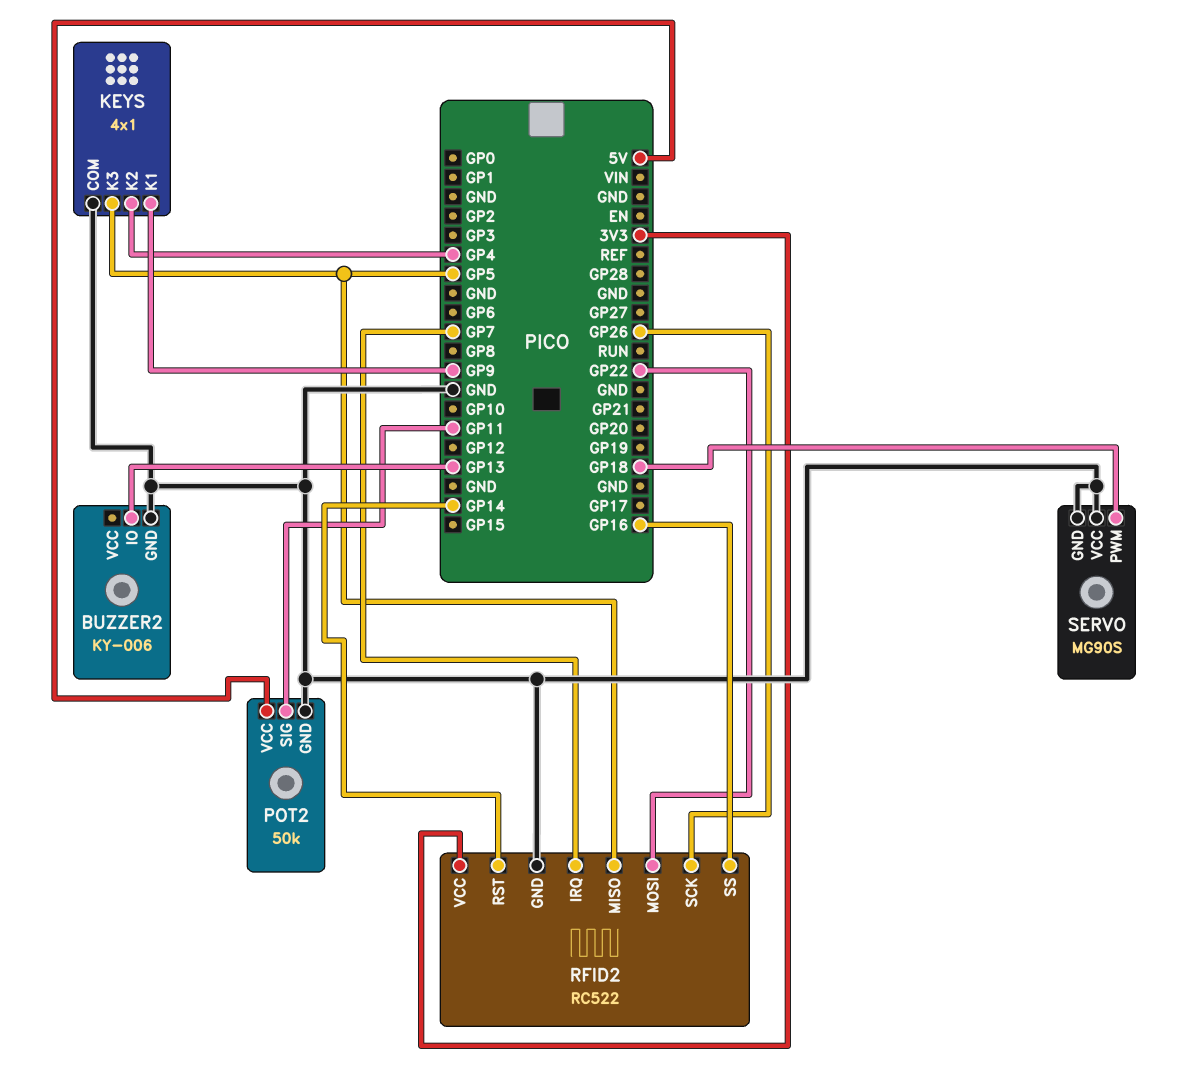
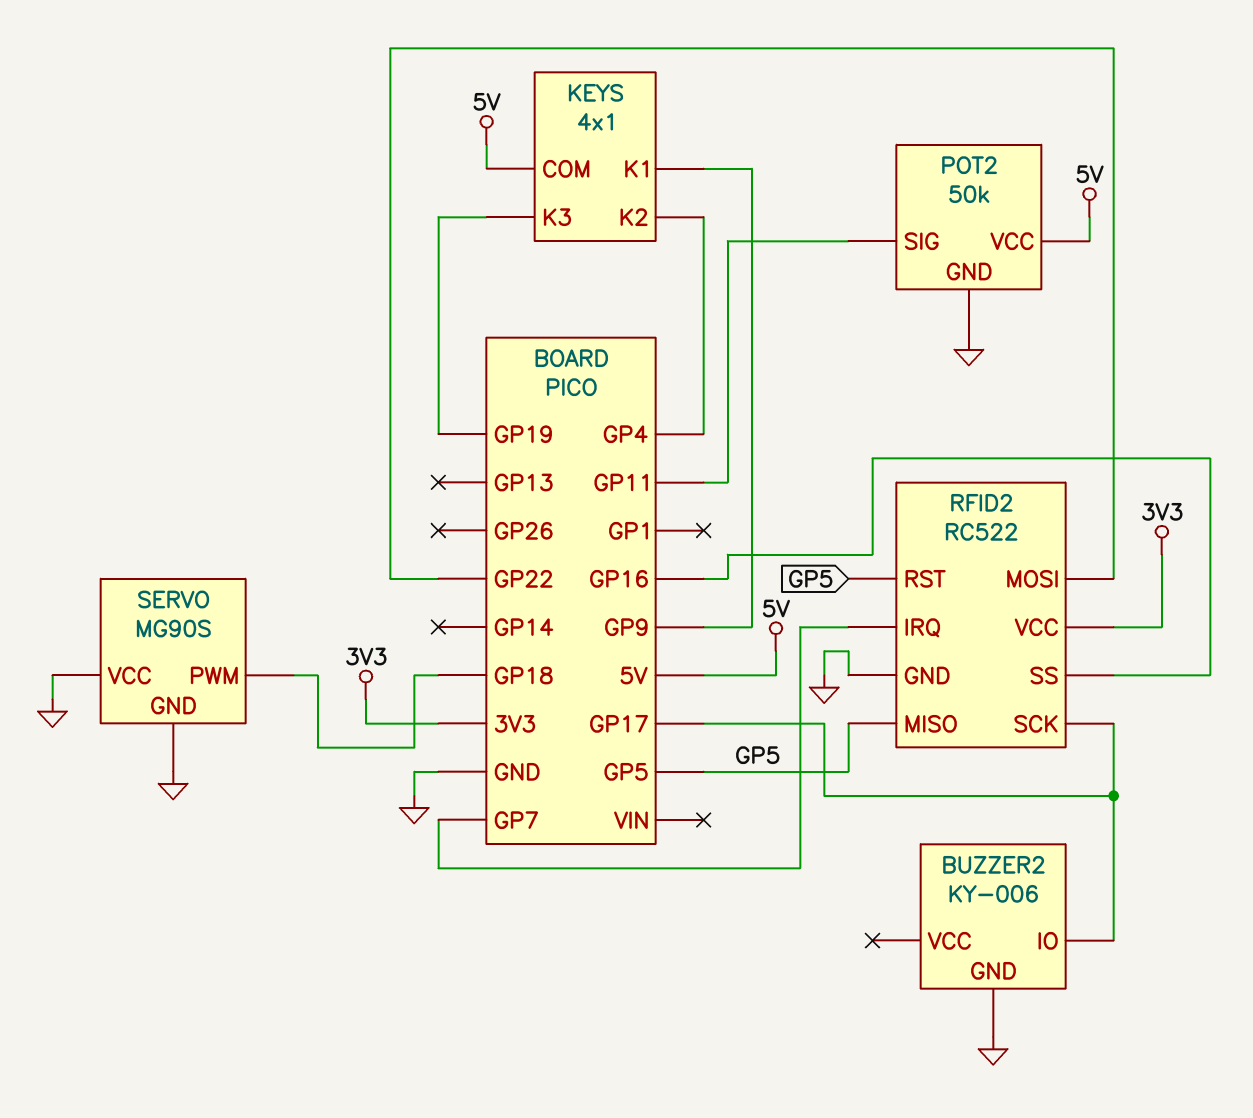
BUZZER2 pin IO: GP13 -> GP17
KEYS pin COM: GND -> 5V
KEYS pin K3: GP5 -> GP19
RFID2 pin RST: GP14 -> GP5
RFID2 pin SCK: GP26 -> GP17

